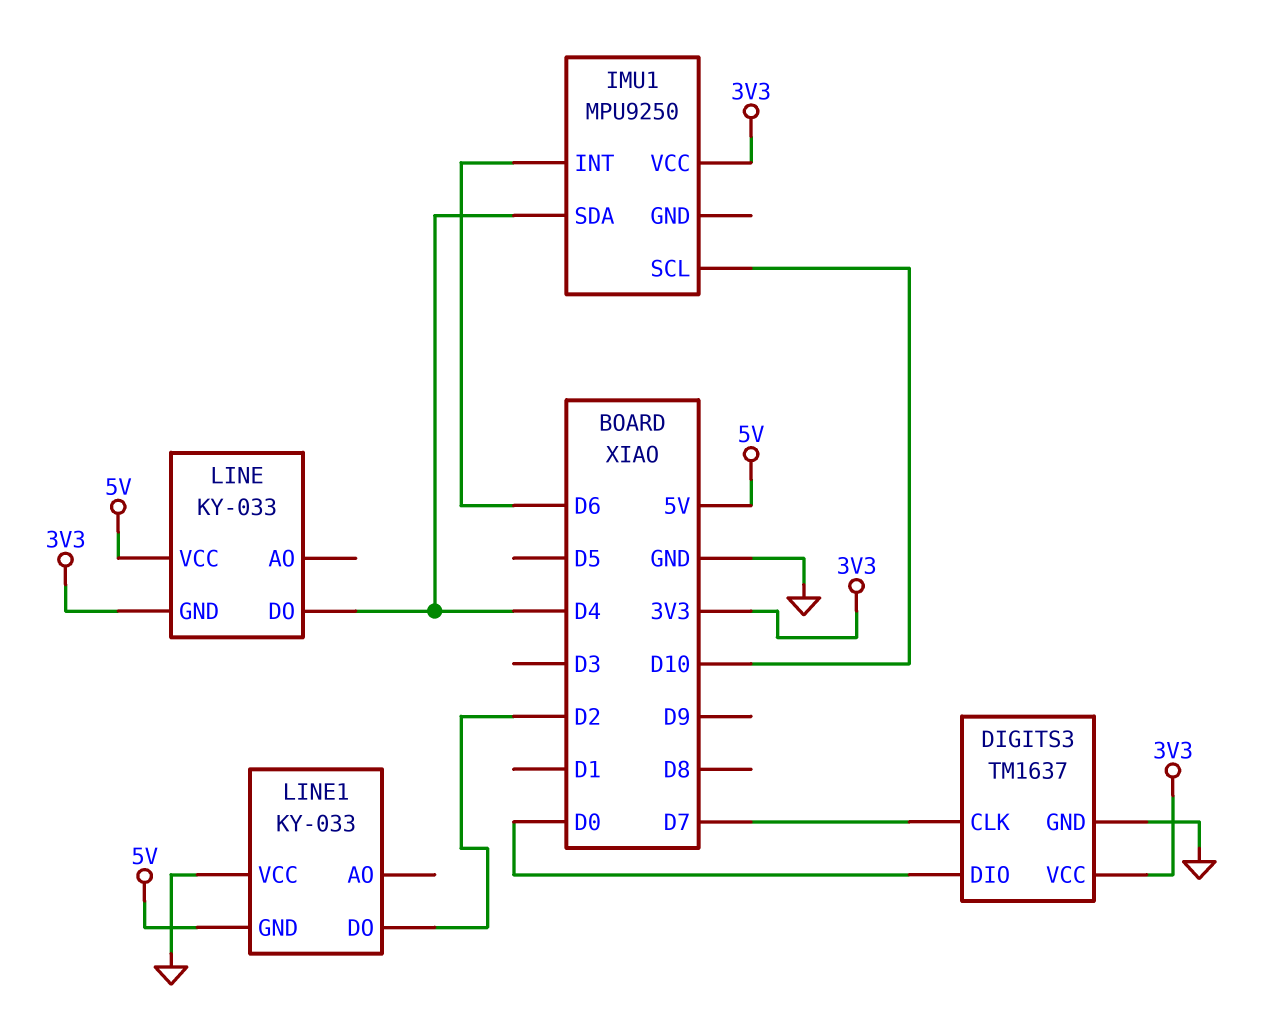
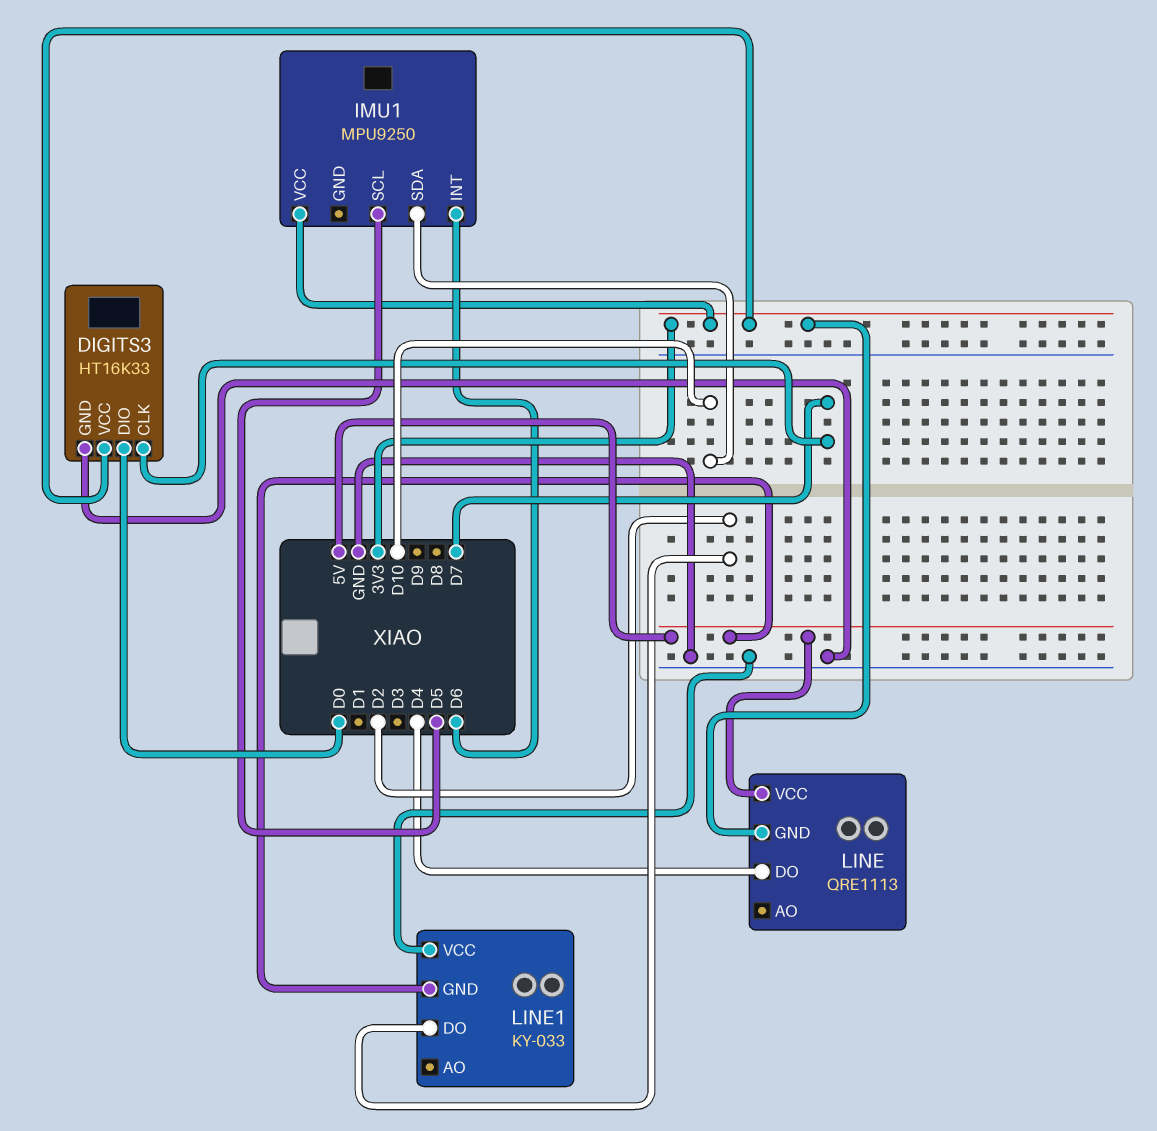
DIGITS3: TM1637 -> HT16K33
IMU1 pin SCL: D10 -> D5
IMU1 pin SDA: D4 -> D10
LINE: KY-033 -> QRE1113

